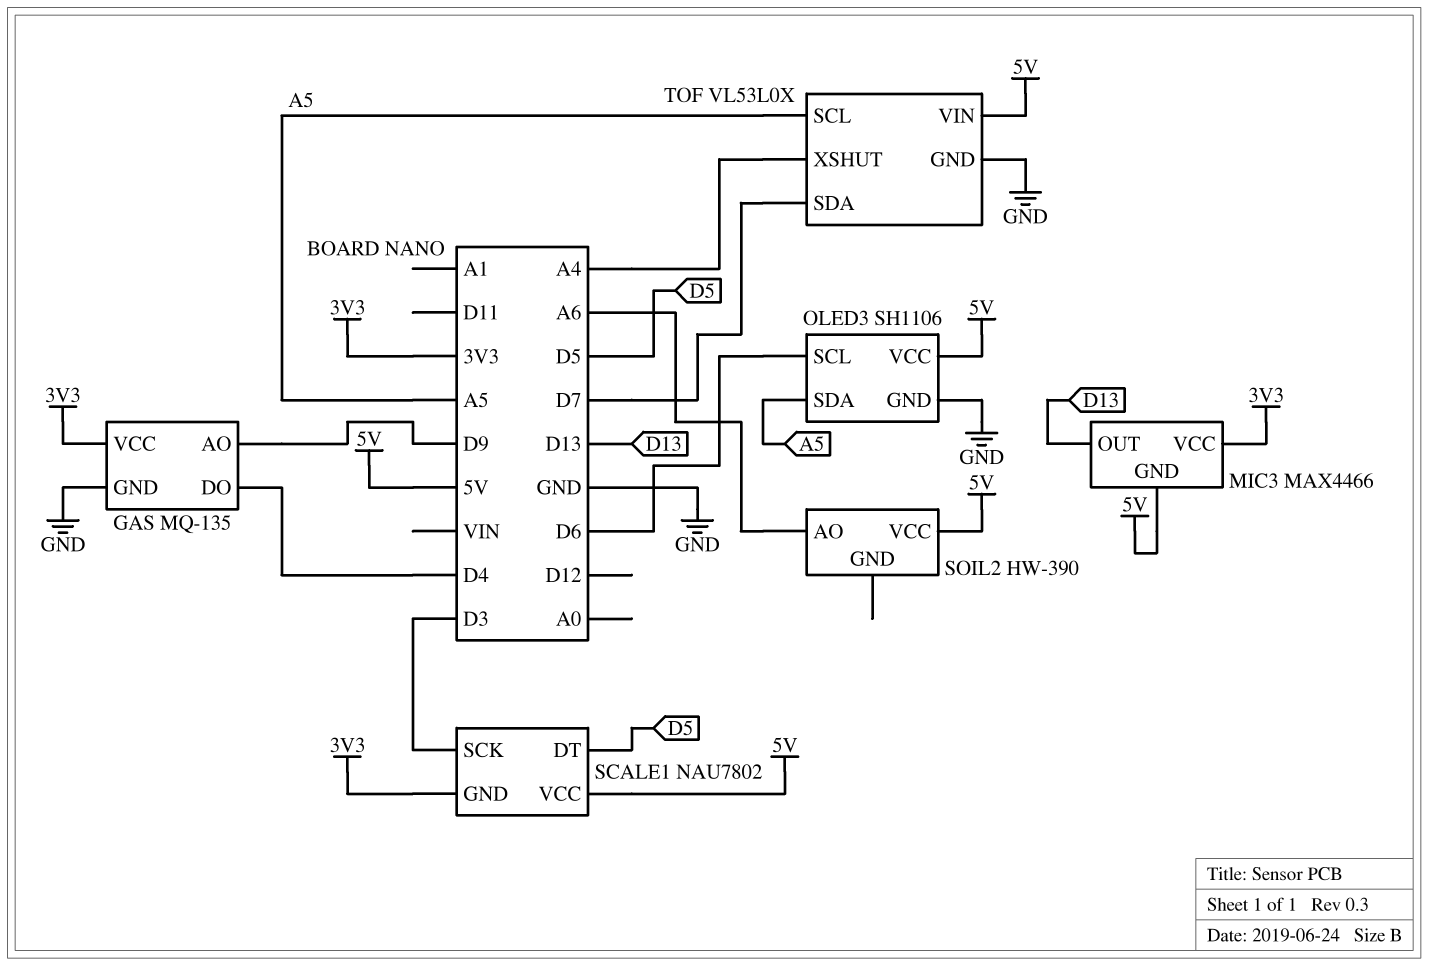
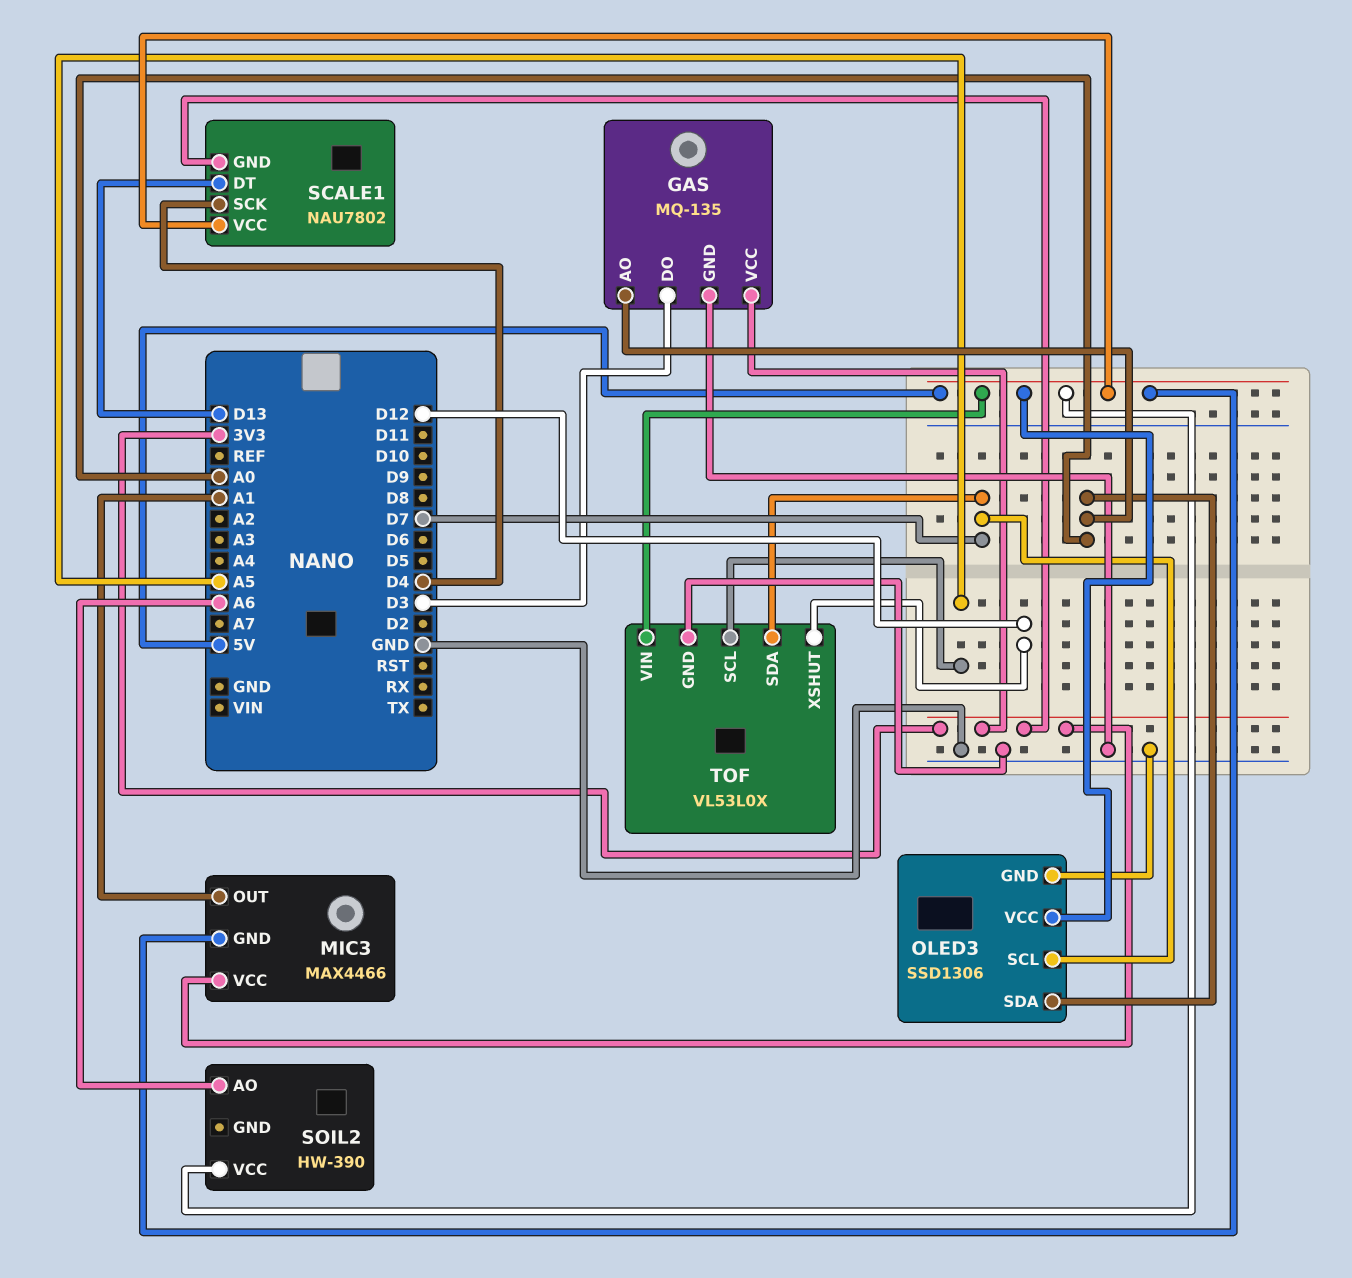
GAS pin AO: D9 -> A0
GAS pin DO: D4 -> D3
MIC3 pin OUT: D13 -> A1
OLED3: SH1106 -> SSD1306
OLED3 pin SCL: D6 -> D7
OLED3 pin SDA: A5 -> A0
SCALE1 pin DT: D5 -> D13
SCALE1 pin SCK: D3 -> D4
TOF pin XSHUT: A4 -> D12

